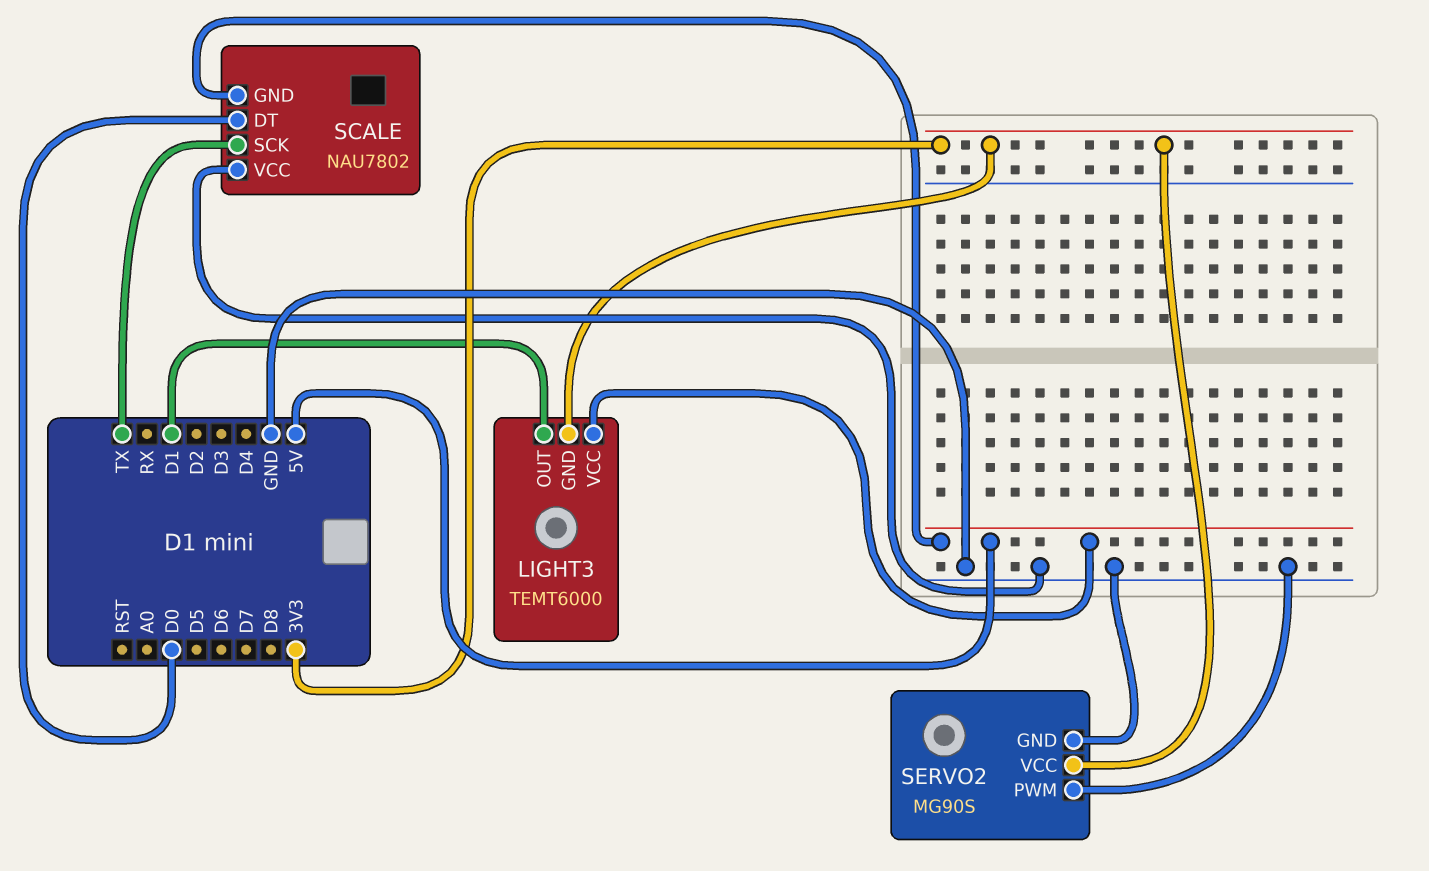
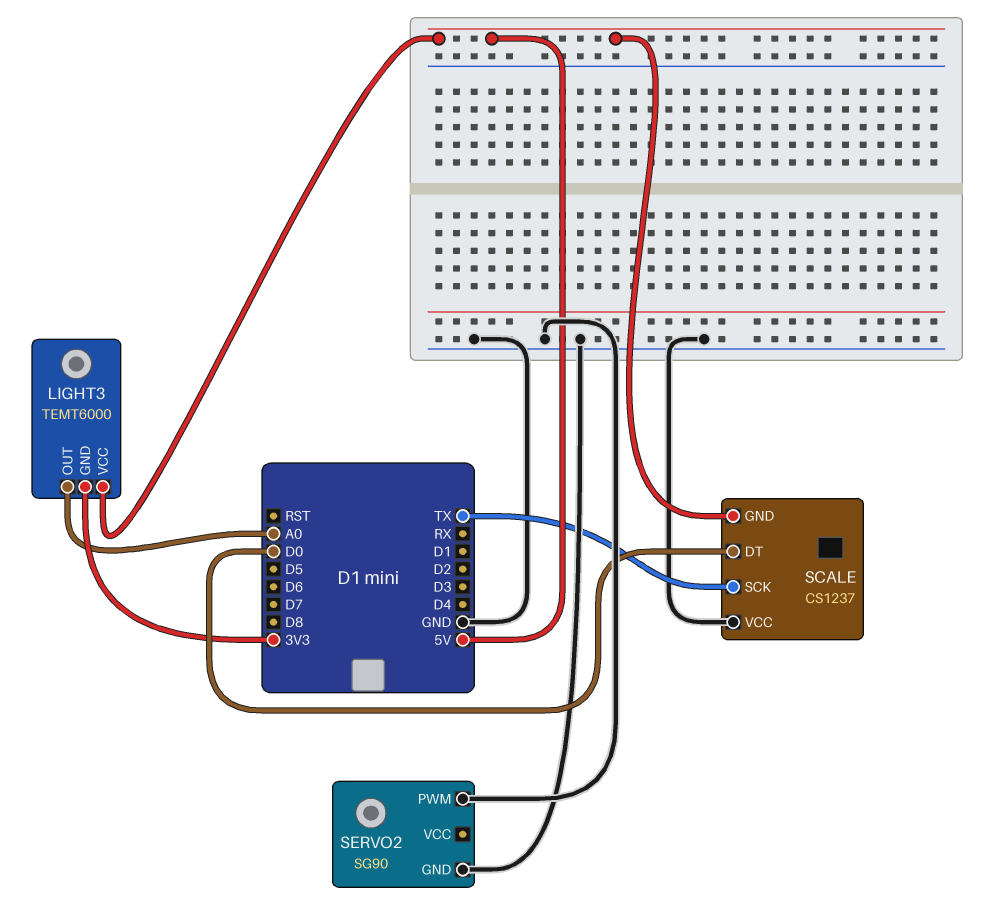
LIGHT3 pin OUT: D1 -> A0
SCALE: NAU7802 -> CS1237
SERVO2: MG90S -> SG90
SERVO2 pin VCC: 3V3 -> none

